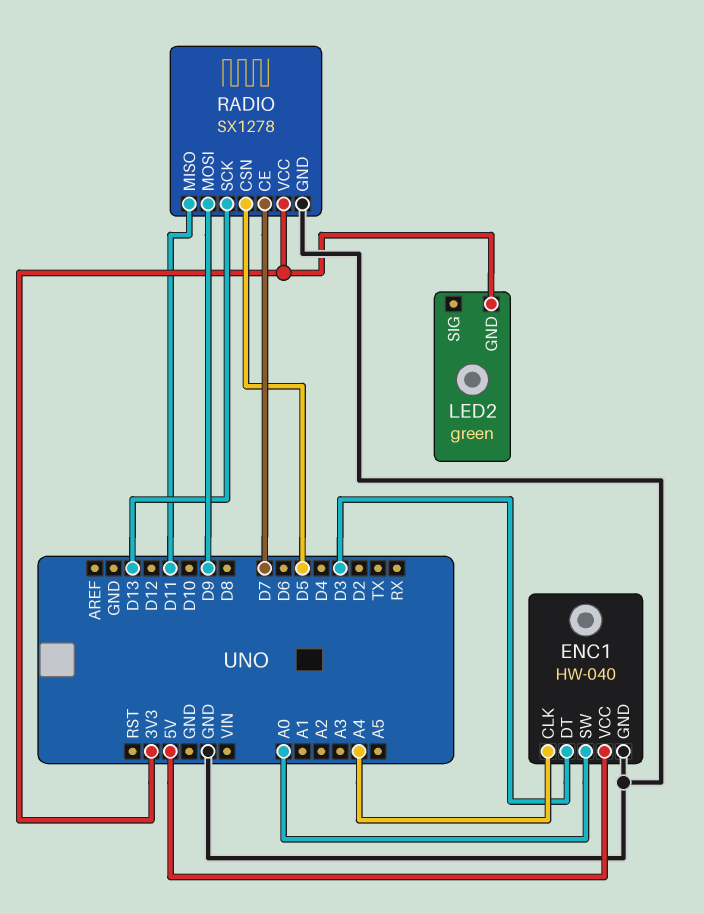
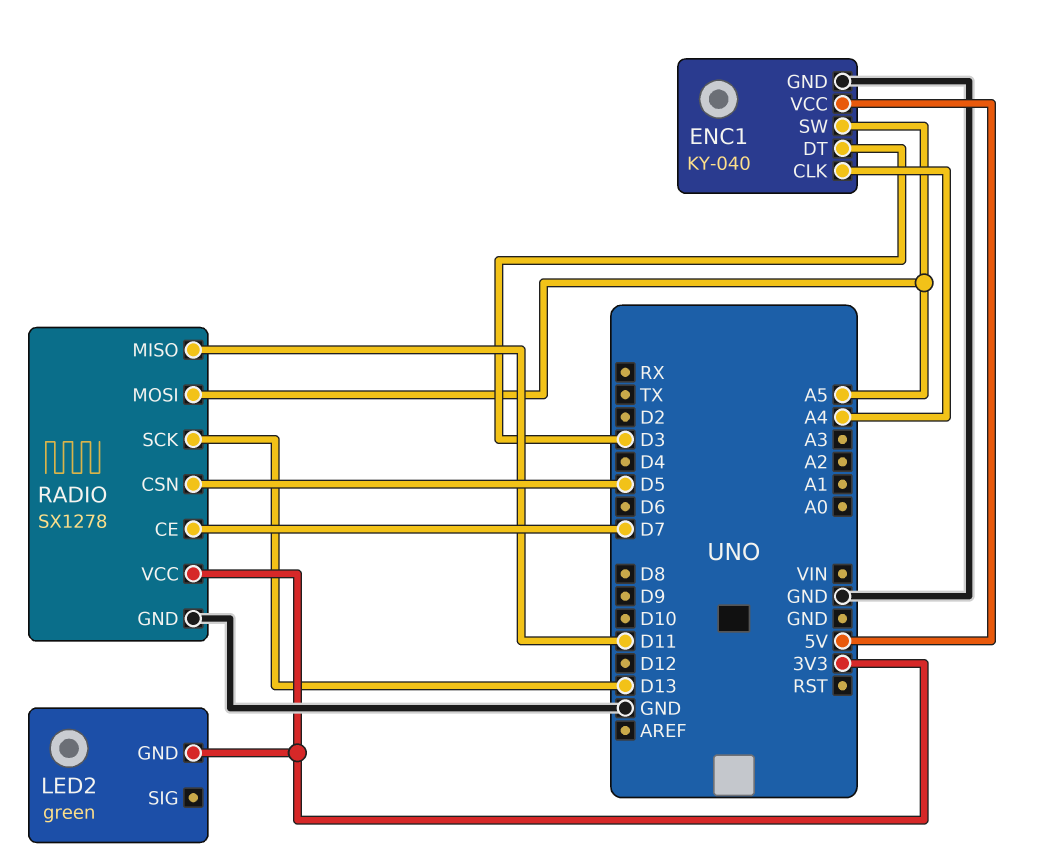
ENC1: HW-040 -> KY-040
ENC1 pin SW: A0 -> A5
RADIO pin MOSI: D9 -> A5

